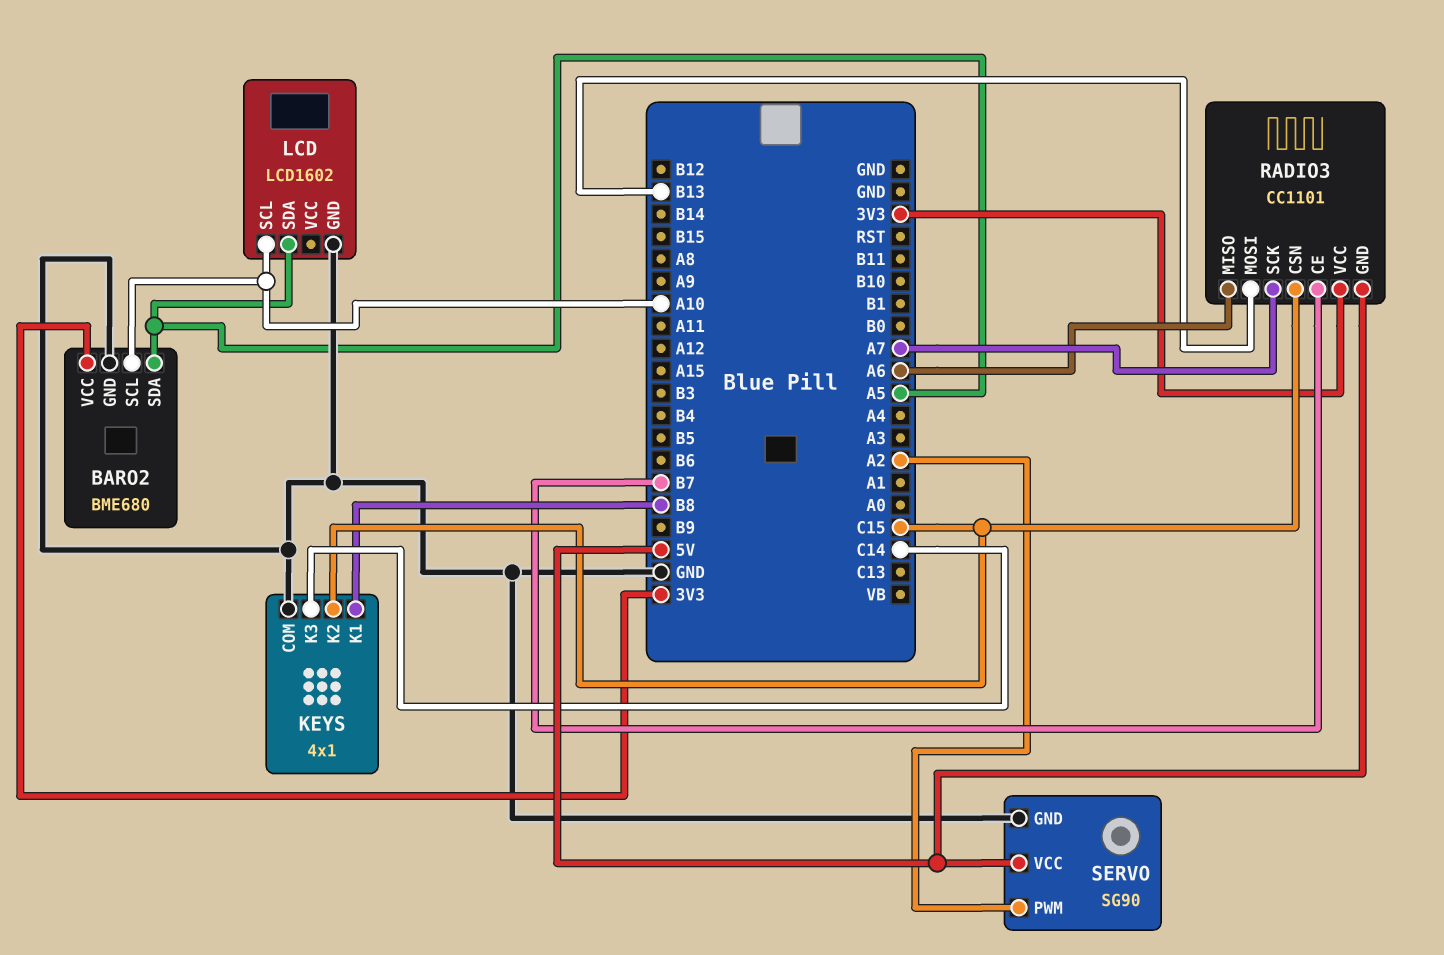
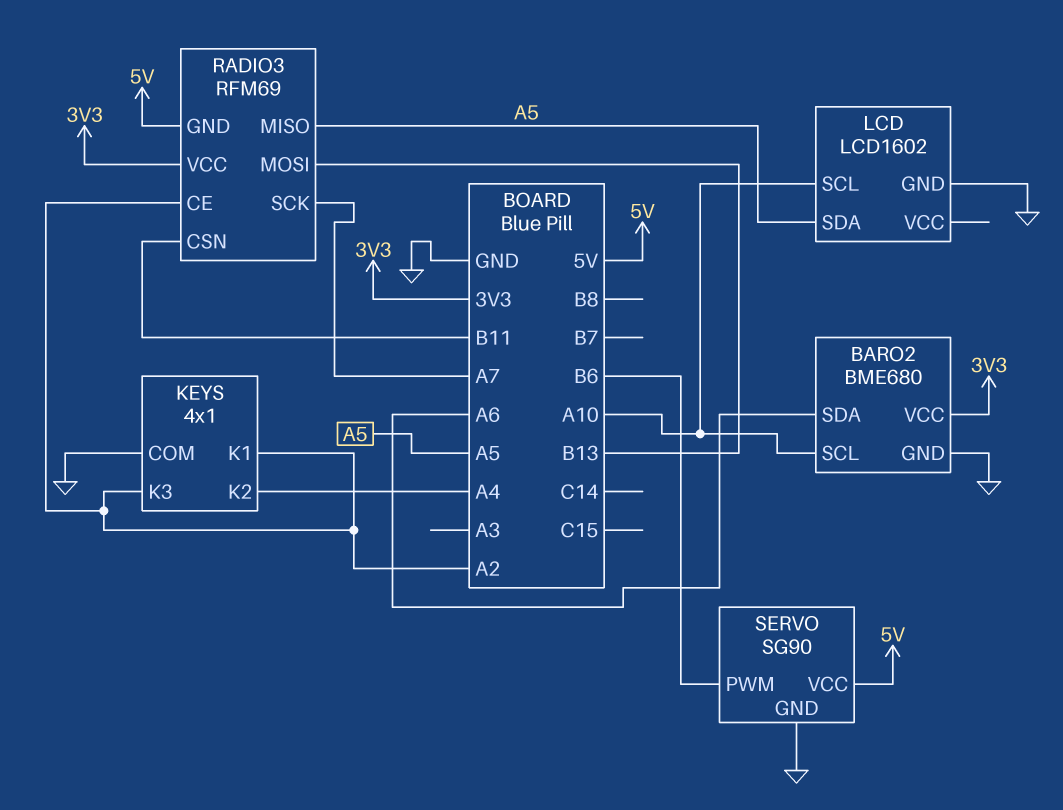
BARO2 pin SDA: A5 -> A6
KEYS pin K1: B8 -> A2
KEYS pin K2: C15 -> A4
KEYS pin K3: C14 -> A2
RADIO3: CC1101 -> RFM69
RADIO3 pin CE: B7 -> A2
RADIO3 pin CSN: C15 -> B11
RADIO3 pin MISO: A6 -> A5
SERVO pin PWM: A2 -> B6

